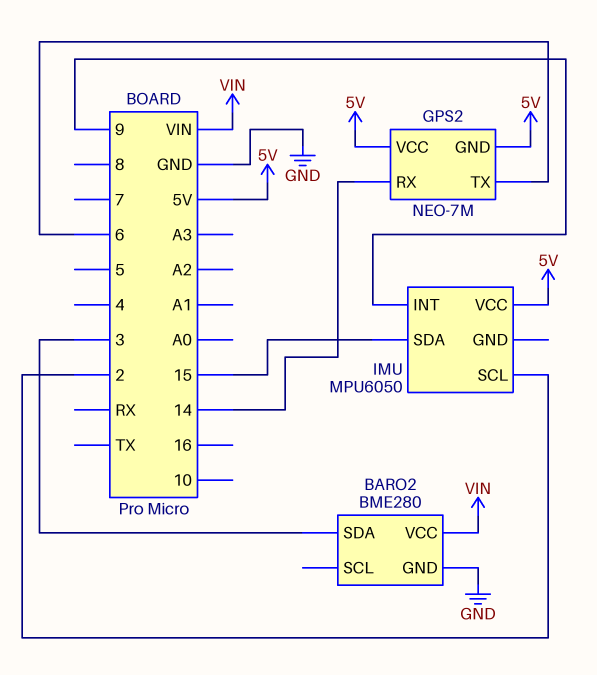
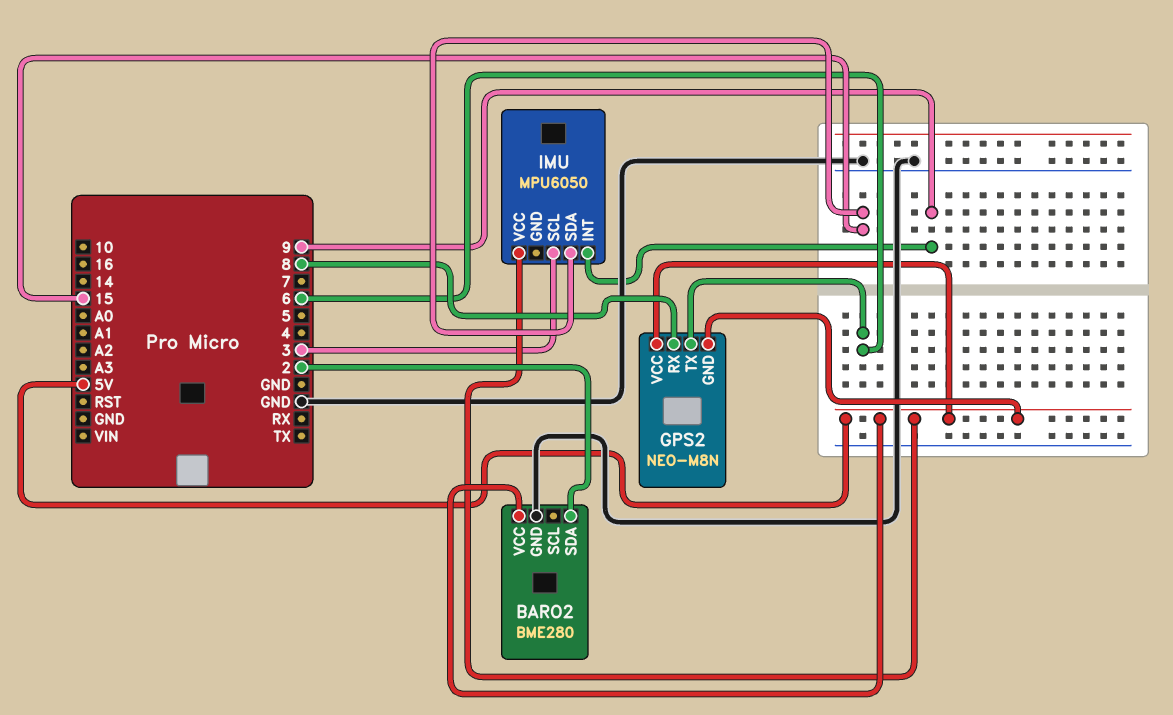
BARO2 pin SDA: 3 -> 2
BARO2 pin VCC: VIN -> 5V
GPS2: NEO-7M -> NEO-M8N
GPS2 pin RX: 14 -> 8
IMU pin SCL: 2 -> 3

